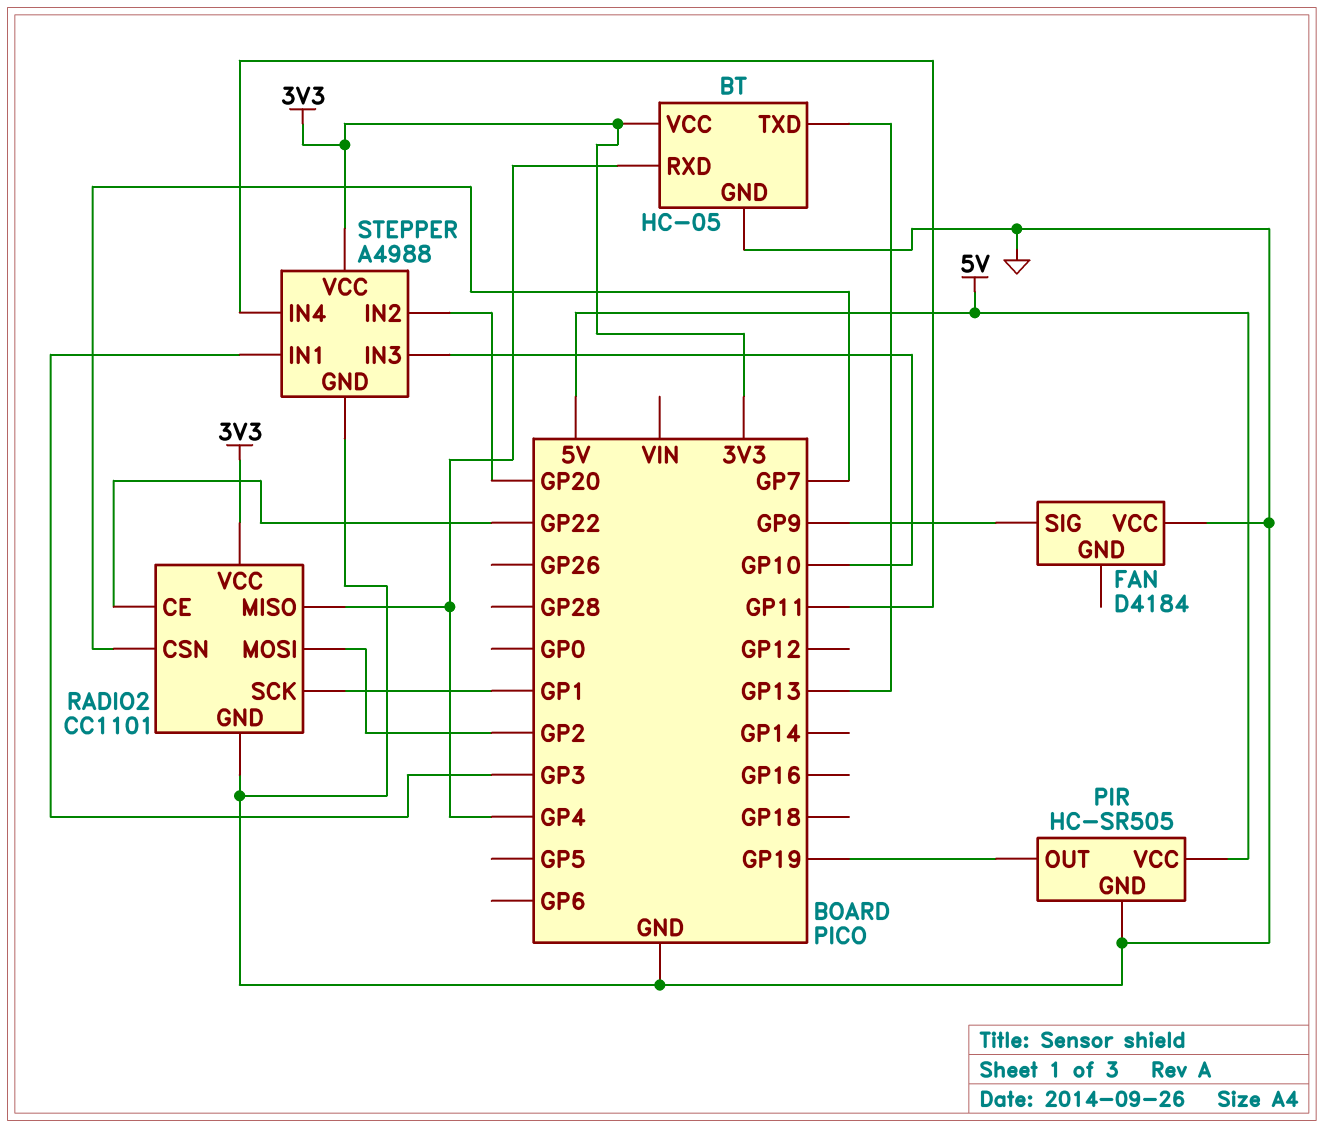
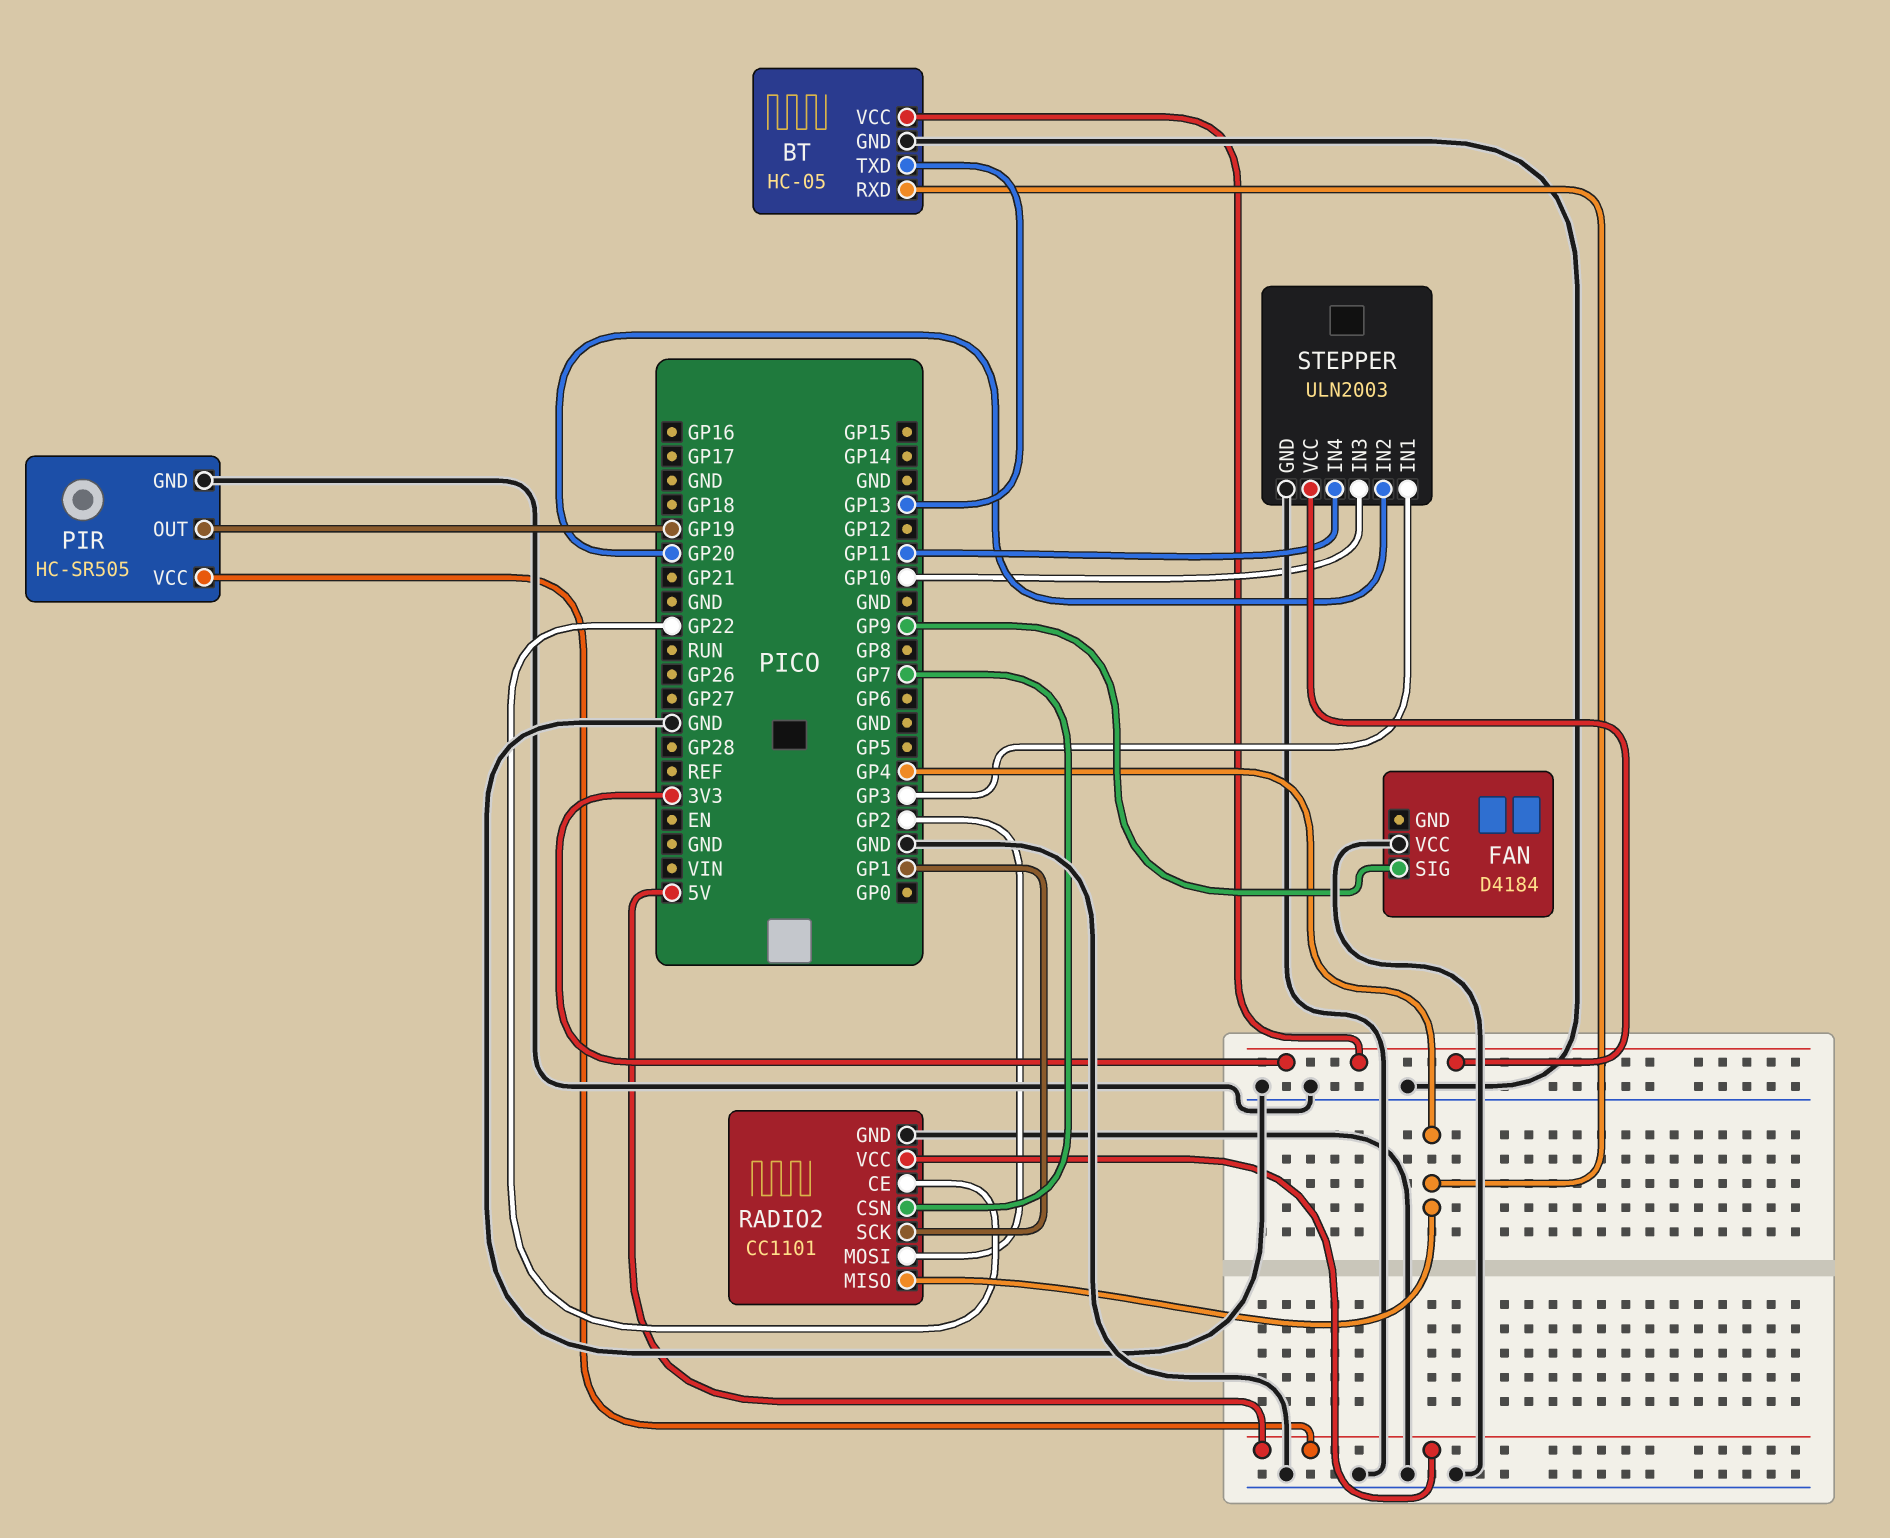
RADIO2 pin VCC: 3V3 -> 5V
STEPPER: A4988 -> ULN2003

